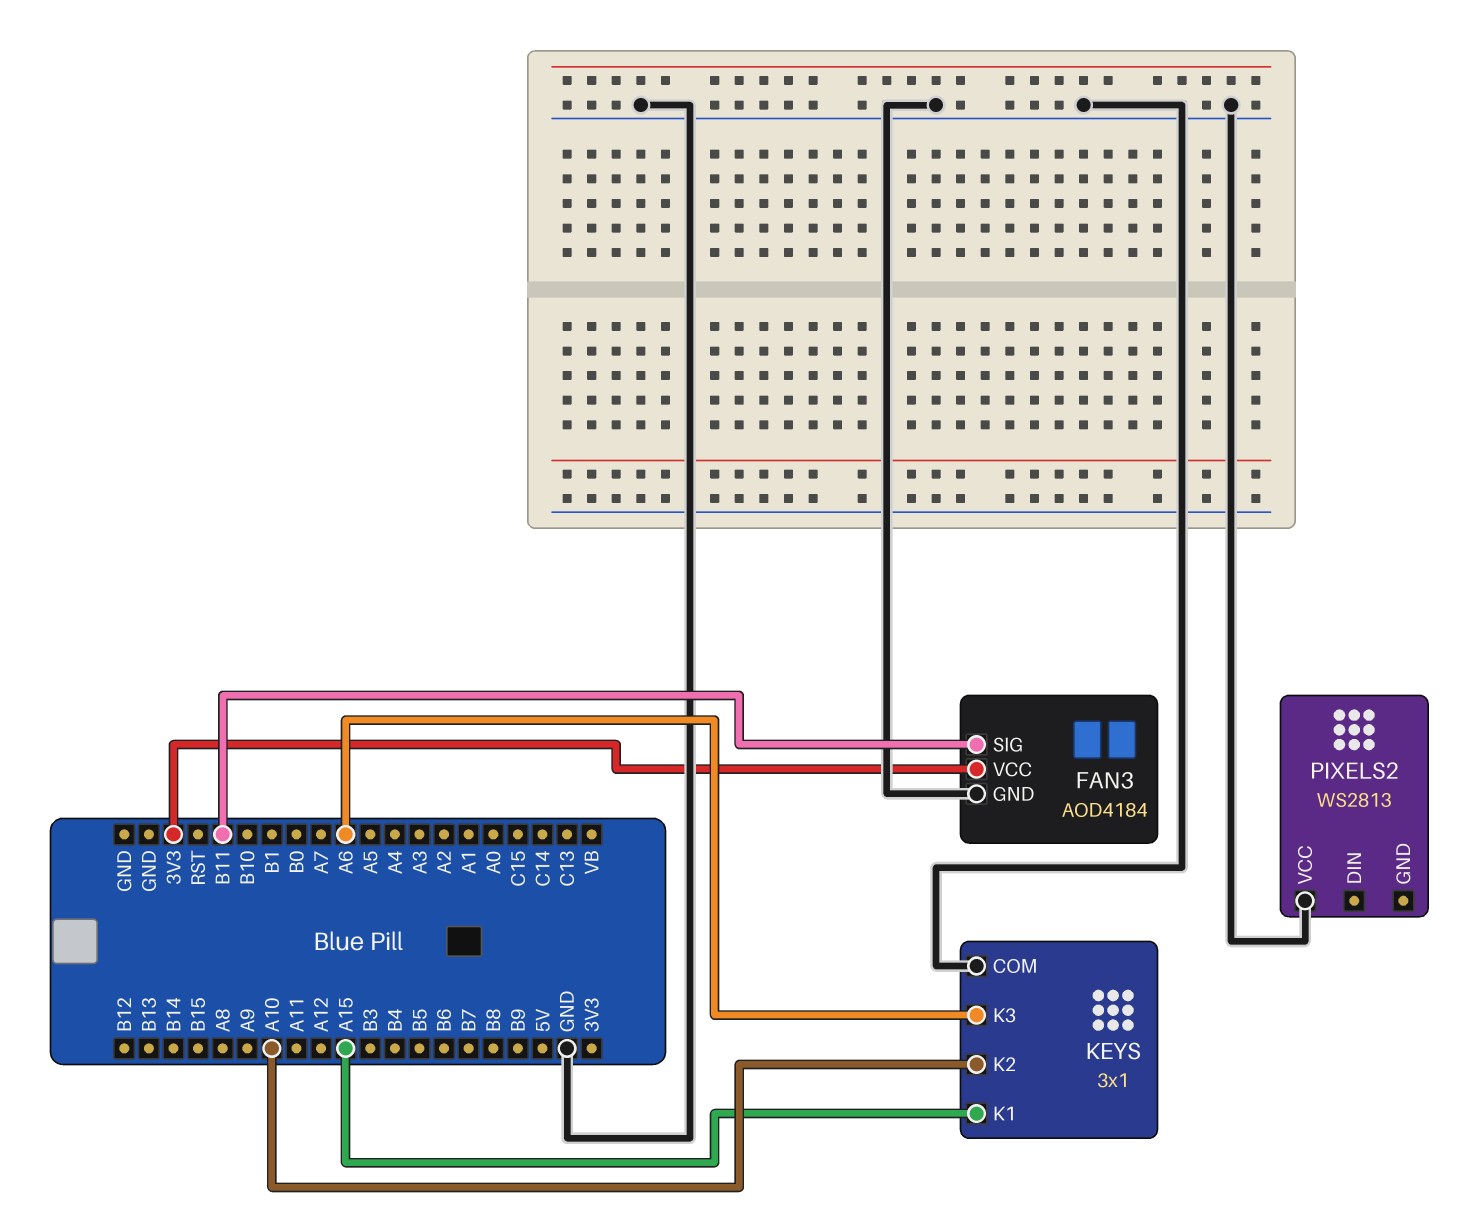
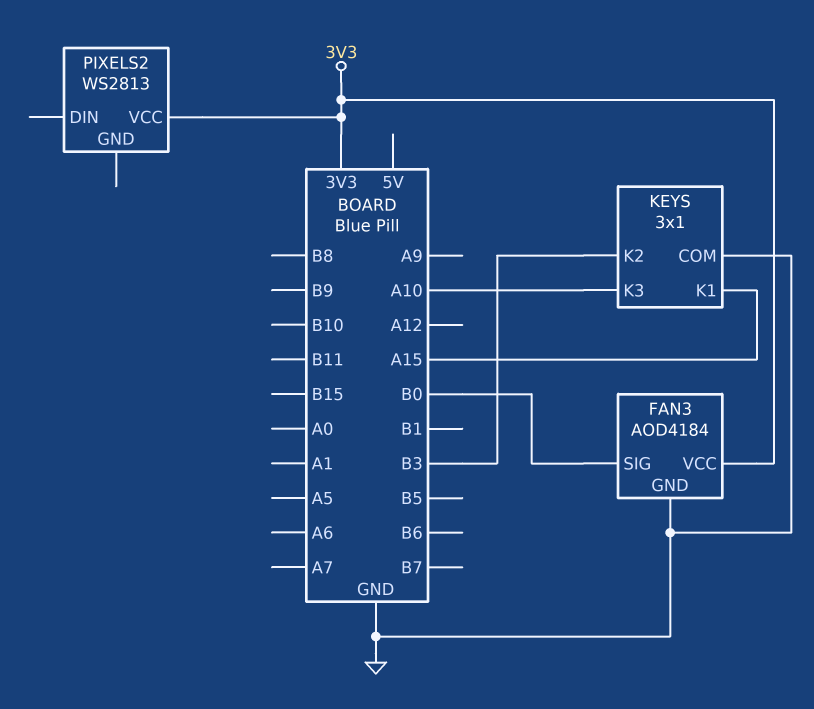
FAN3 pin SIG: B11 -> B0
KEYS pin K2: A10 -> B3
KEYS pin K3: A6 -> A10
PIXELS2 pin VCC: GND -> 3V3

